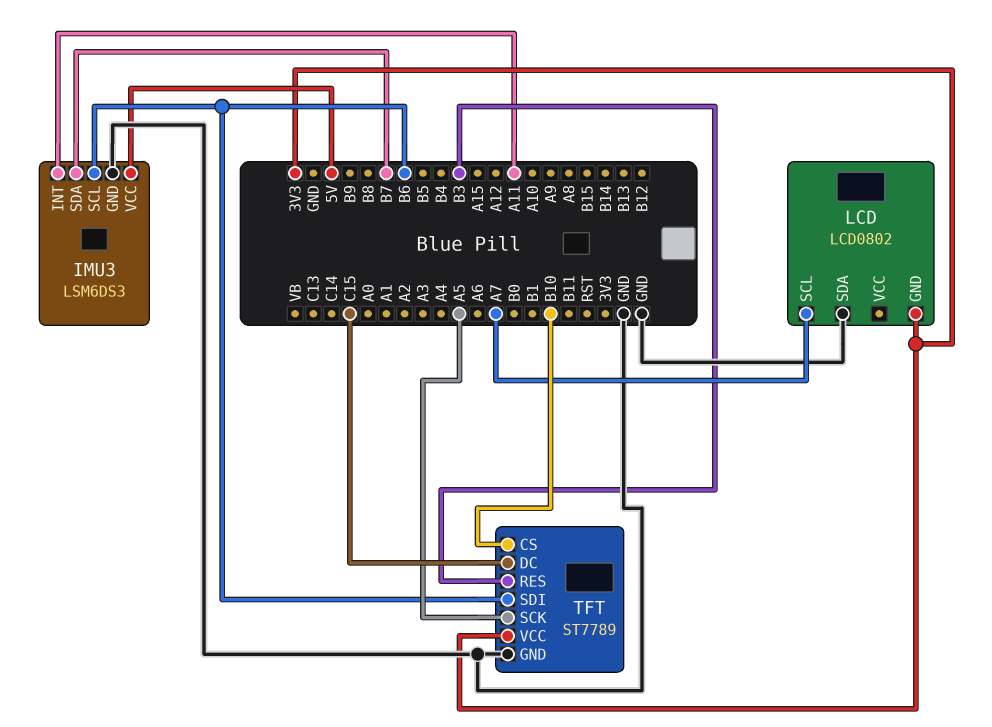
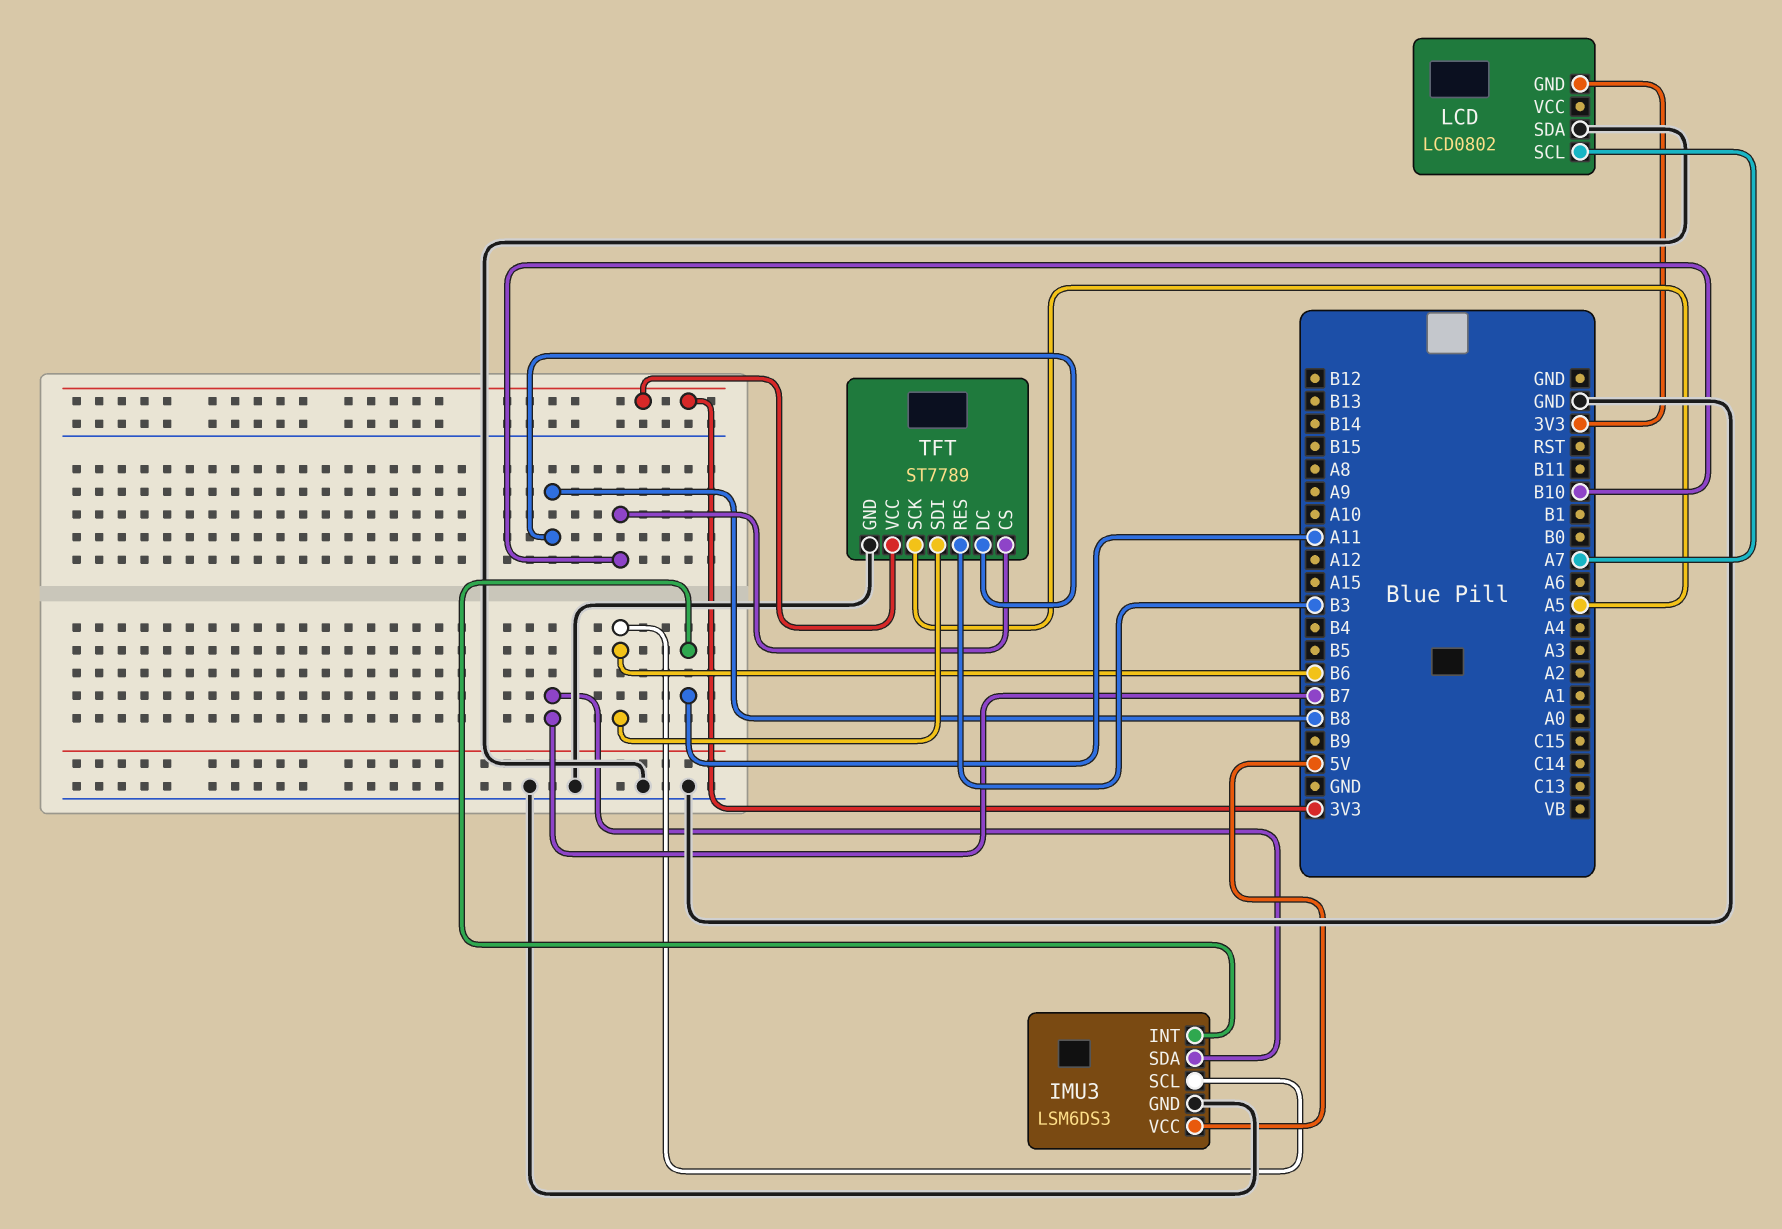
TFT pin DC: C15 -> B8

